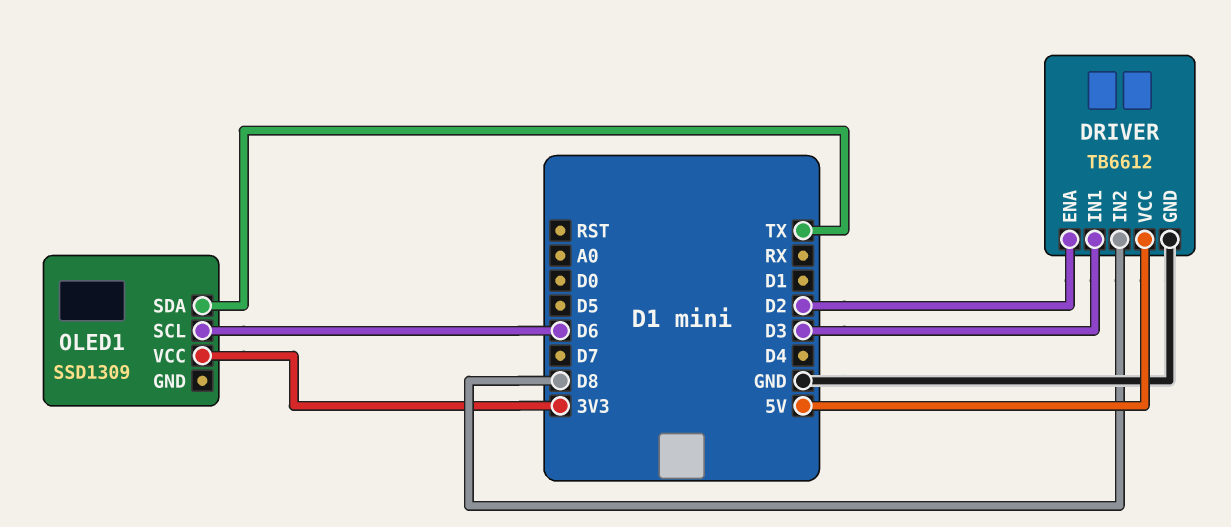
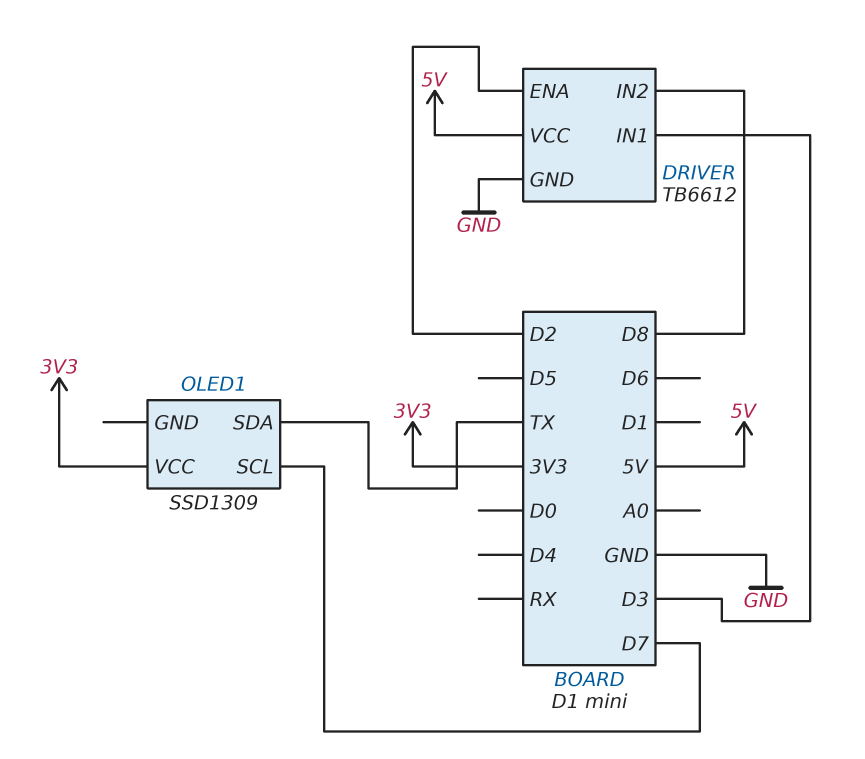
OLED1 pin SCL: D6 -> D7

